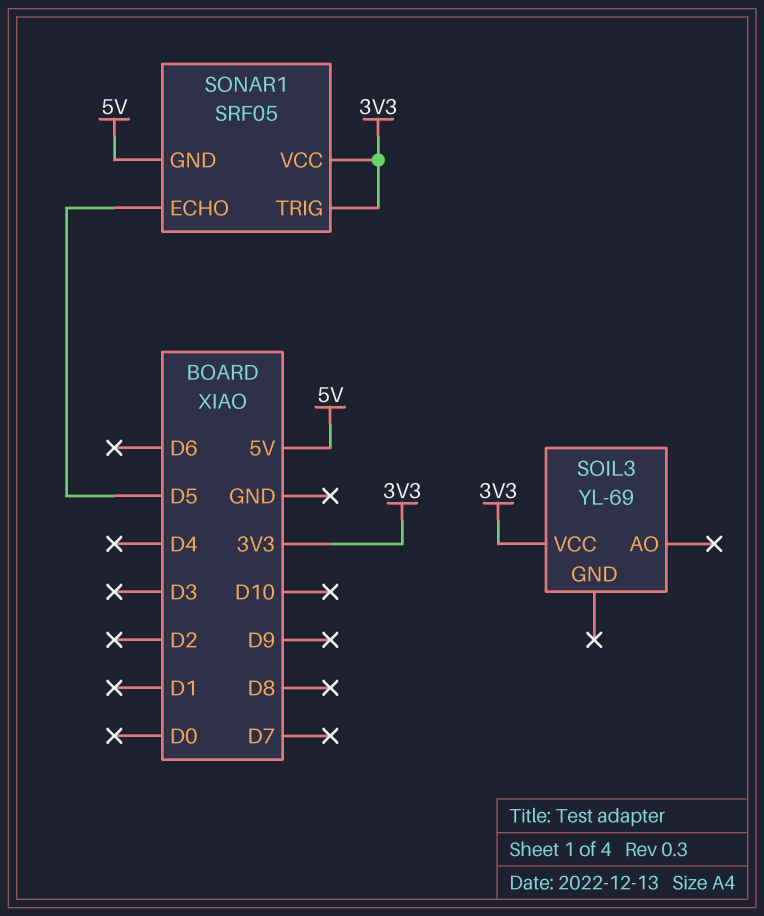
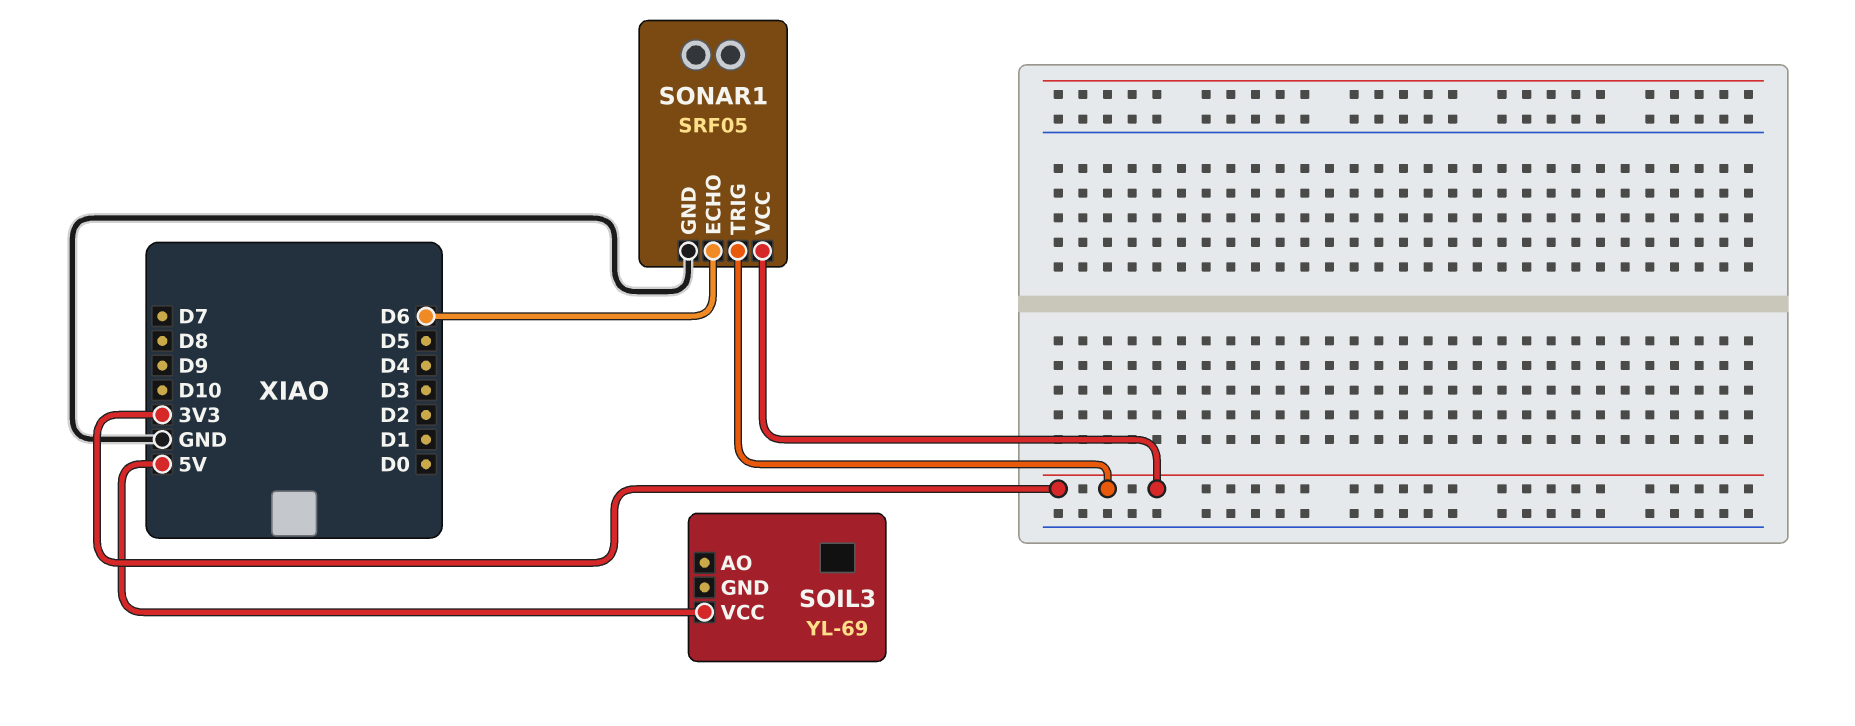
SOIL3 pin VCC: 3V3 -> 5V
SONAR1 pin ECHO: D5 -> D6
SONAR1 pin GND: 5V -> GND

